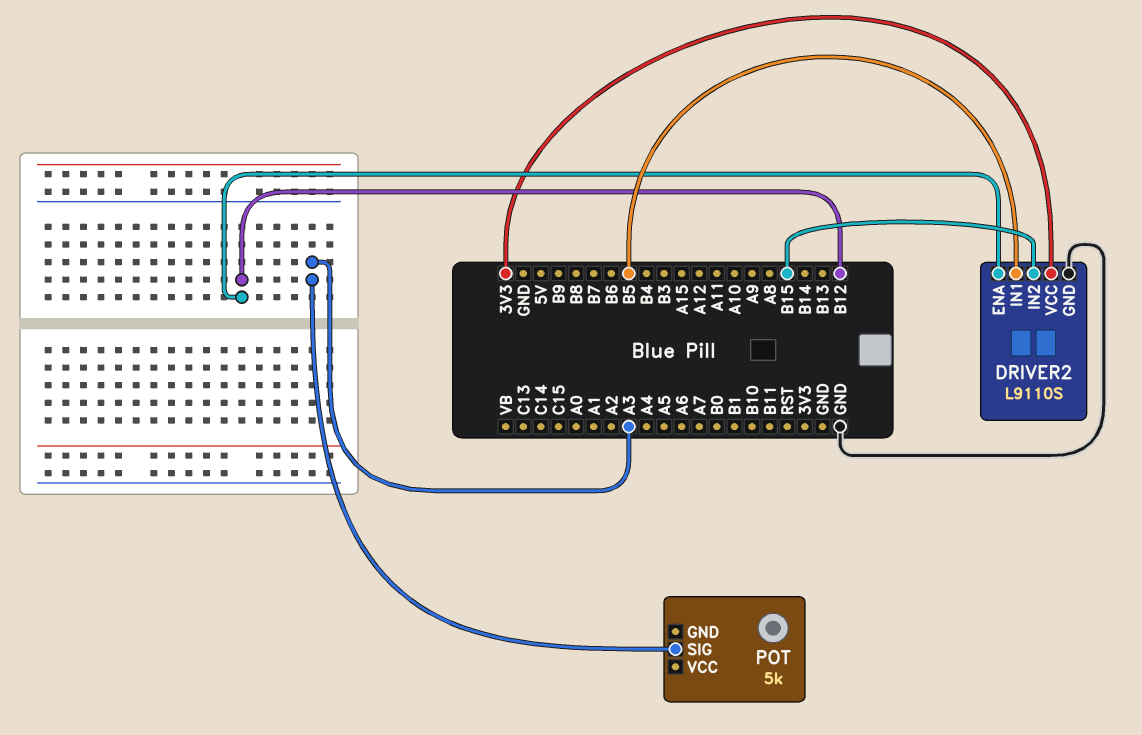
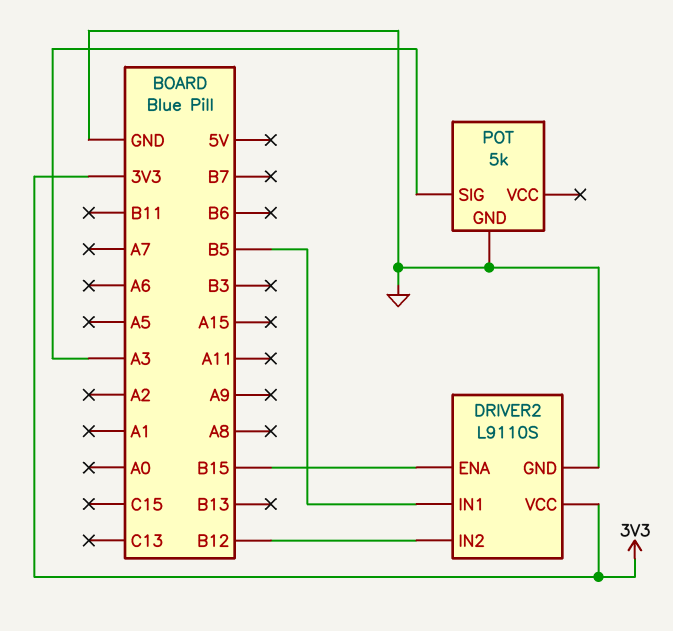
DRIVER2 pin ENA: B12 -> B15
DRIVER2 pin IN2: B15 -> B12
POT pin GND: none -> GND

